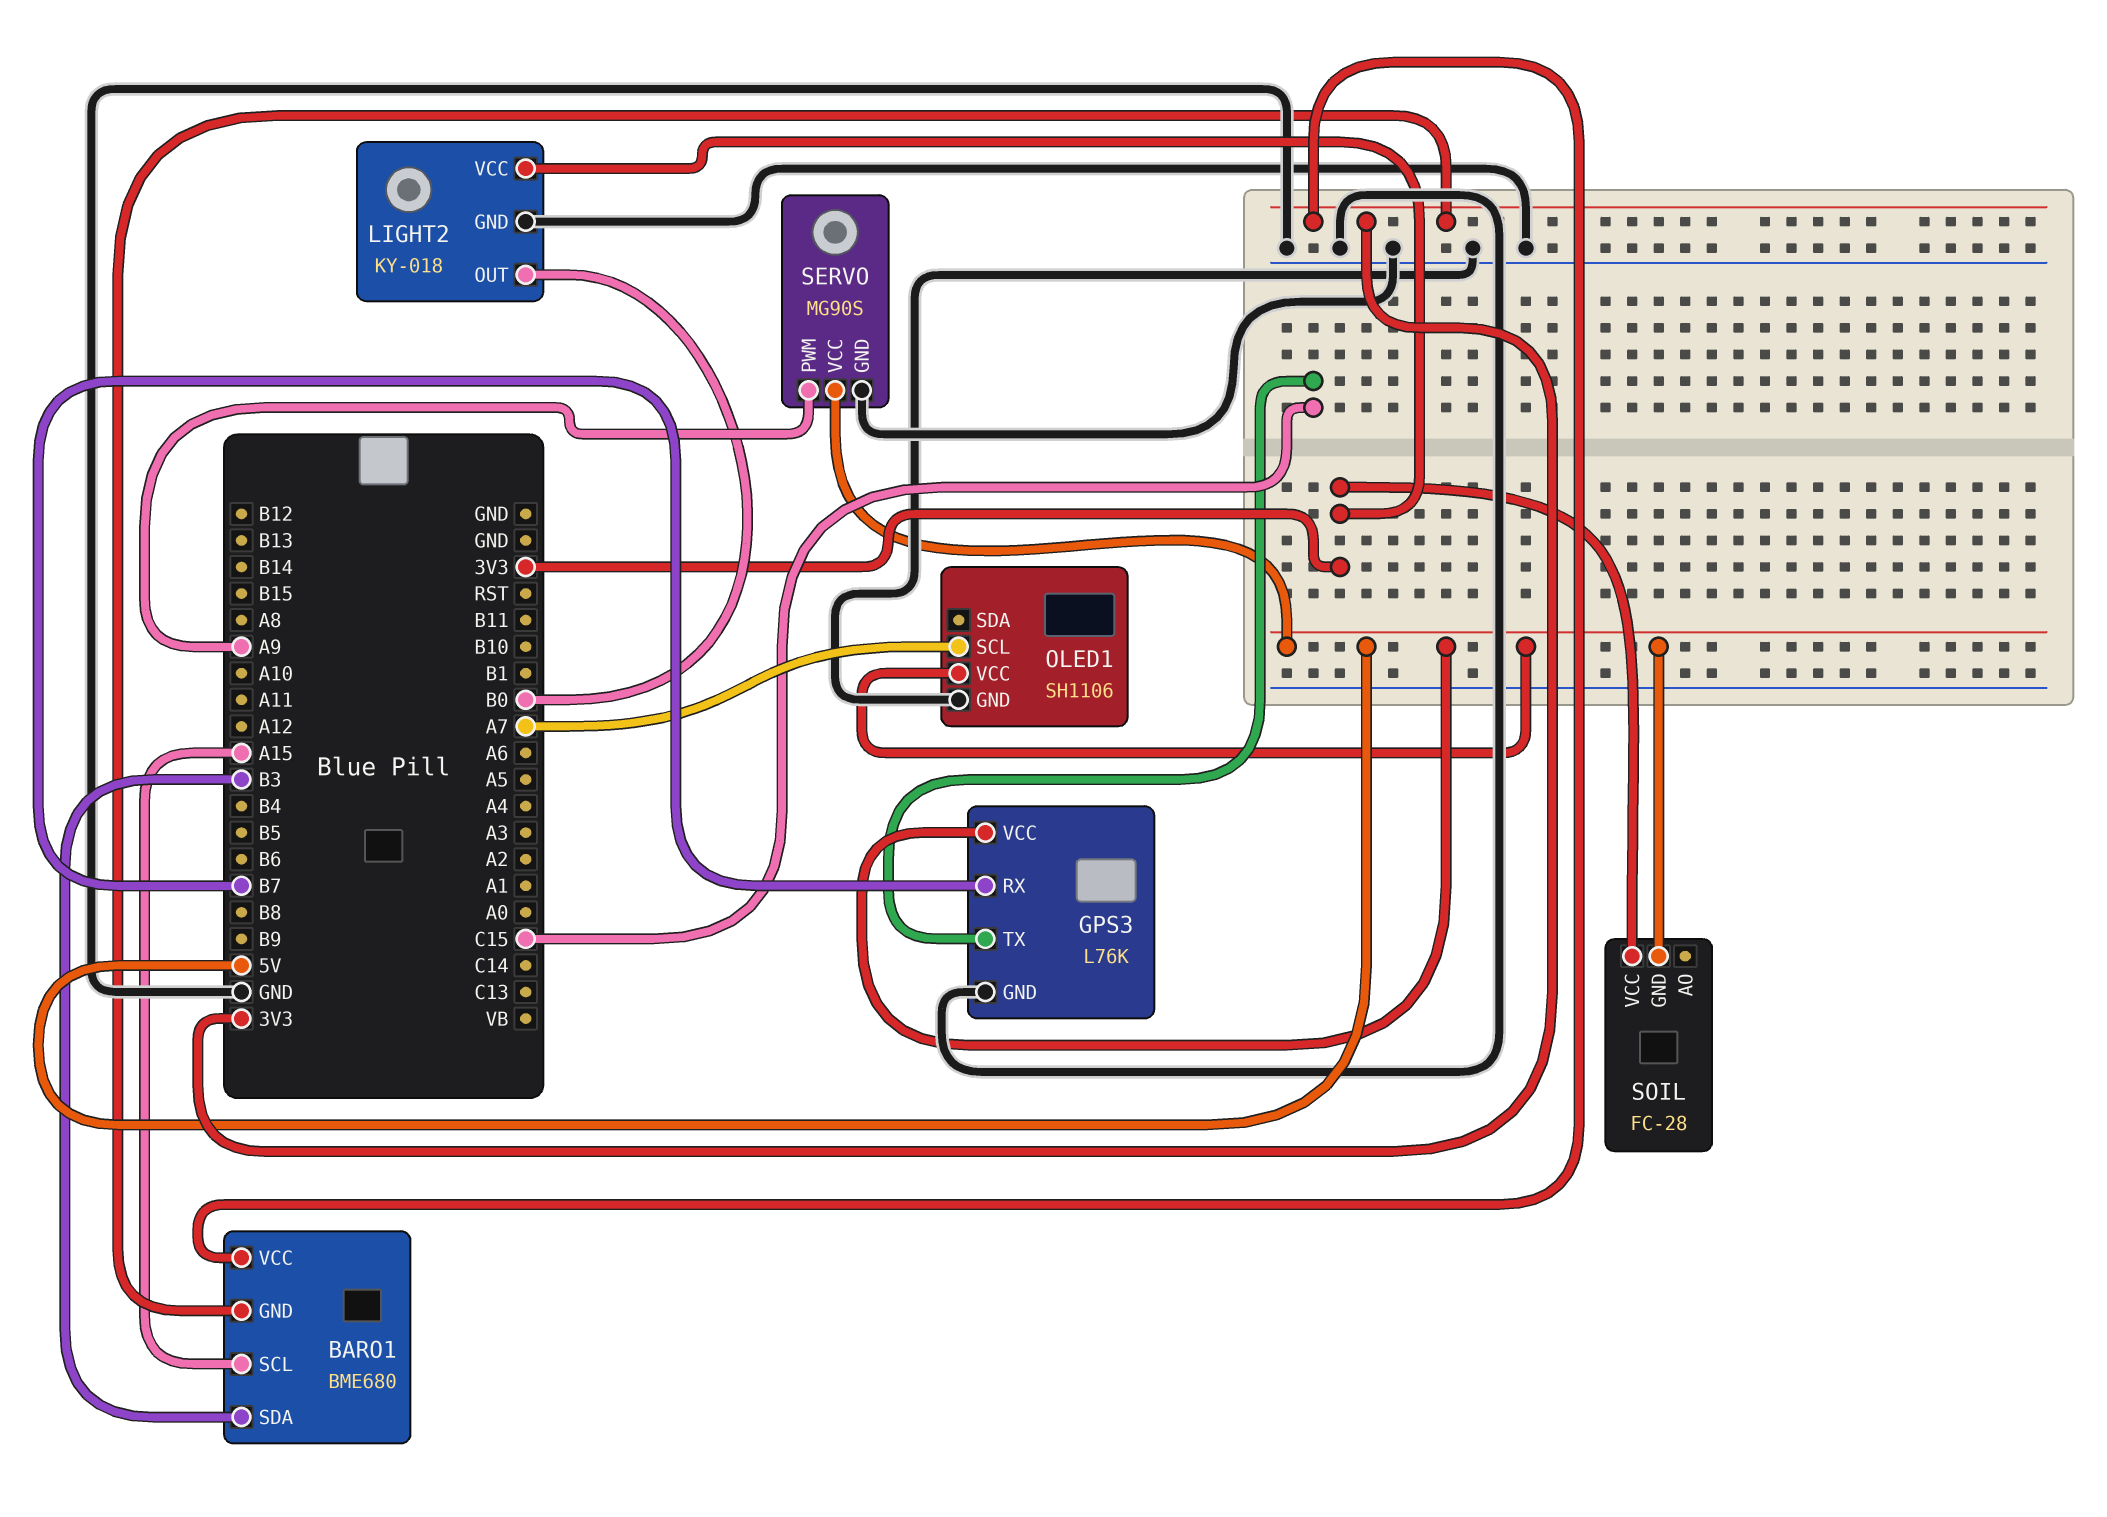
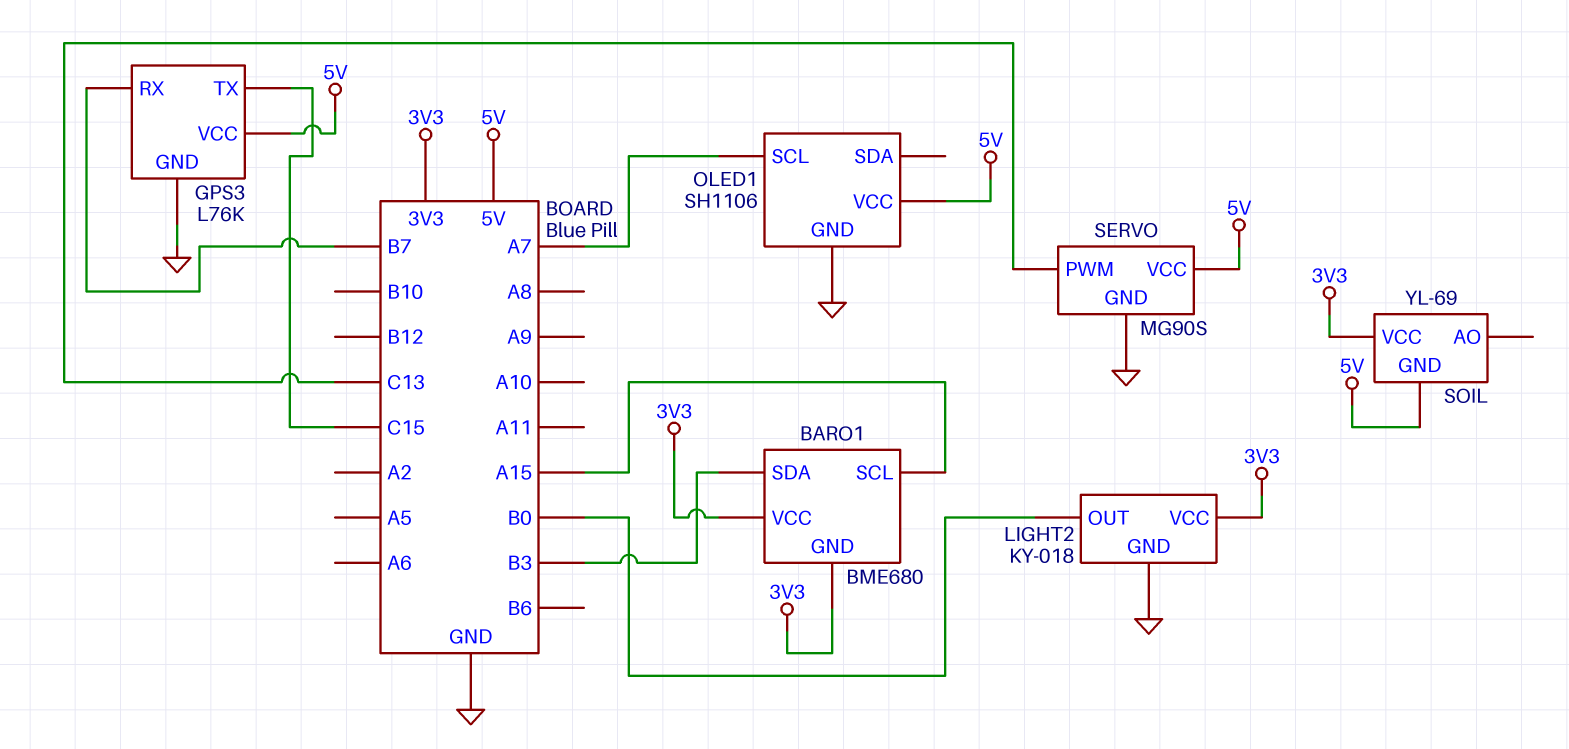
SERVO pin PWM: A9 -> C13
SOIL: FC-28 -> YL-69

